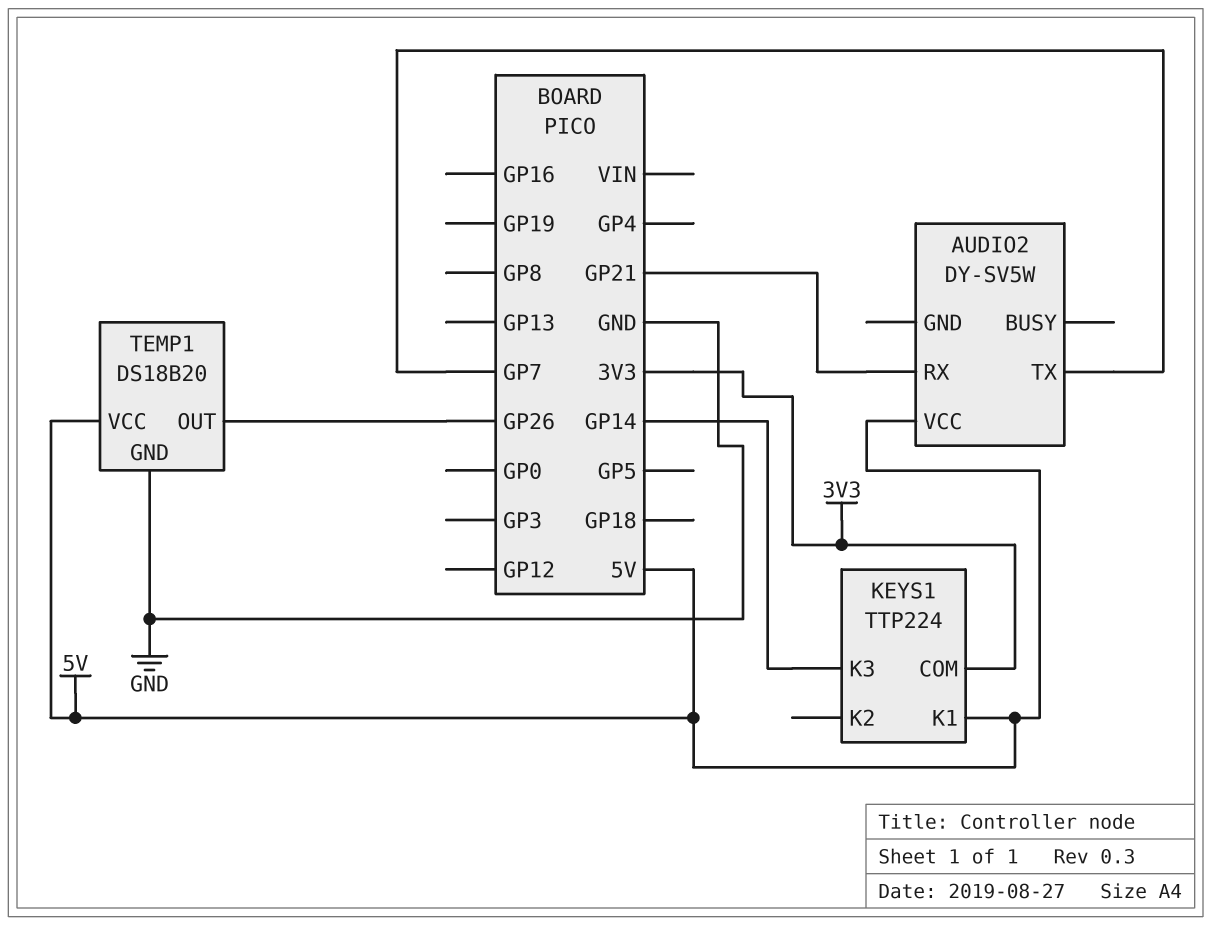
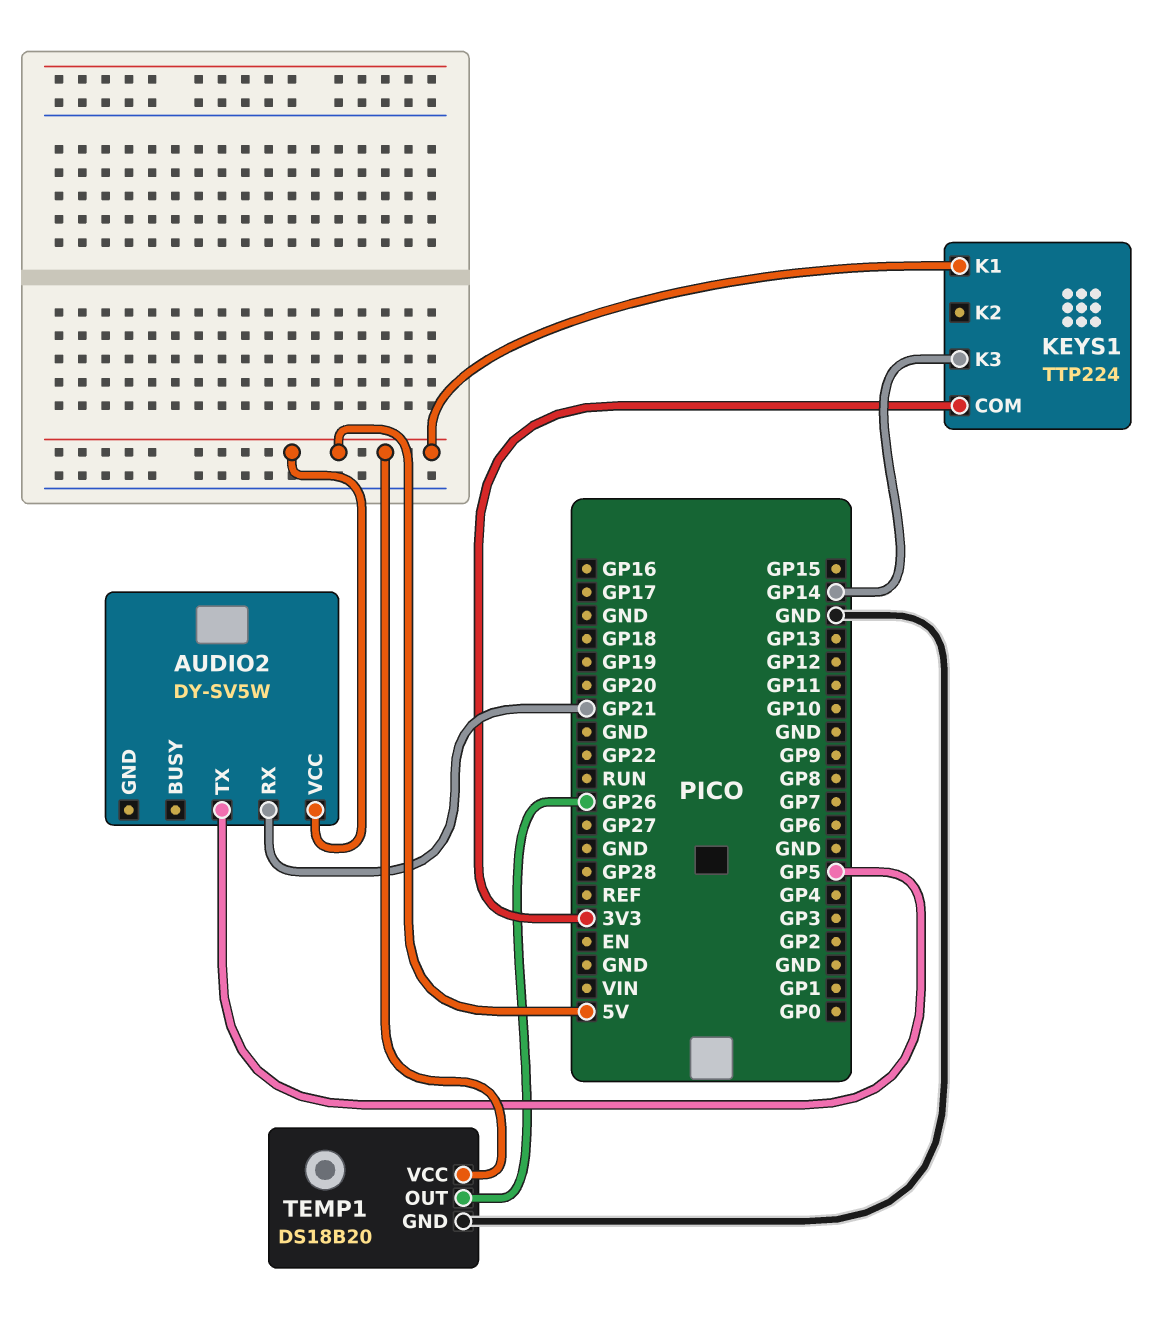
AUDIO2 pin TX: GP7 -> GP5

